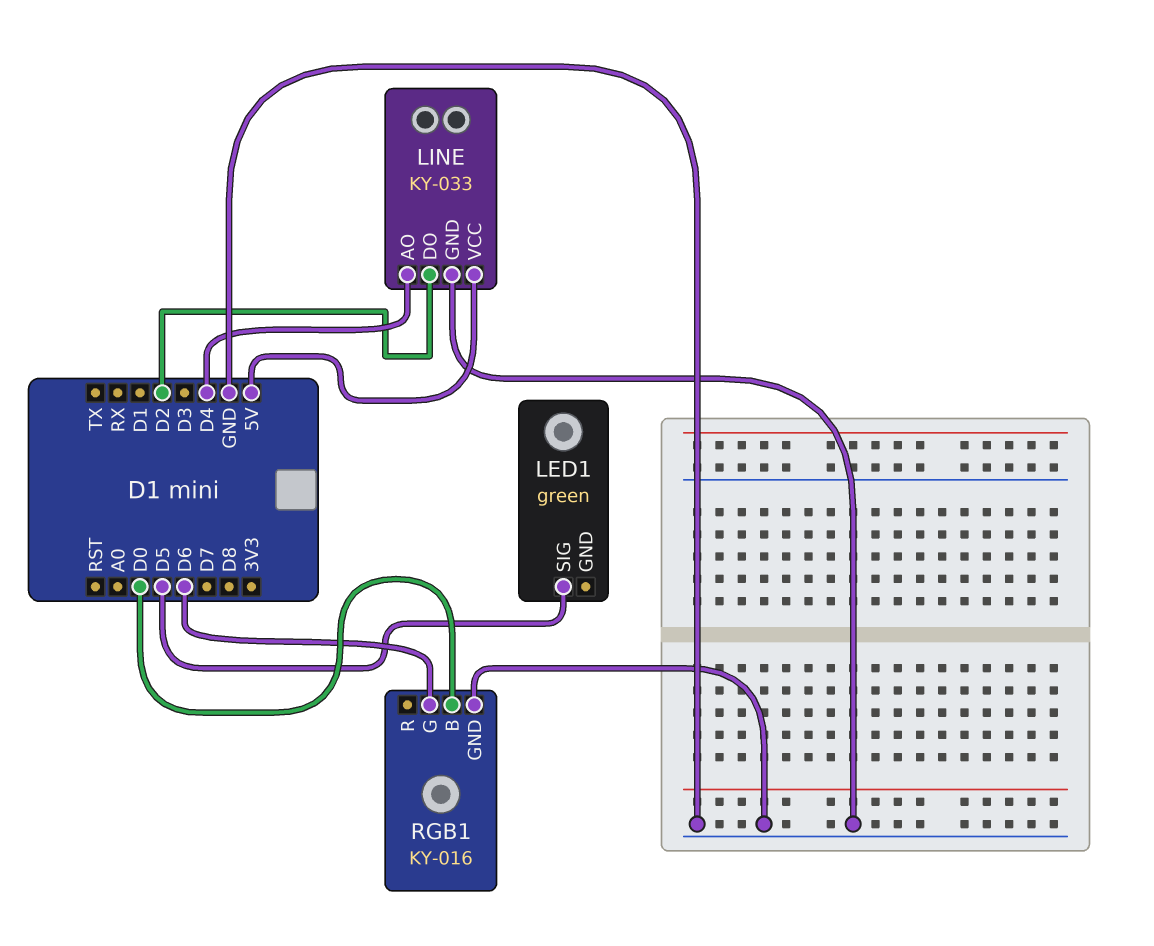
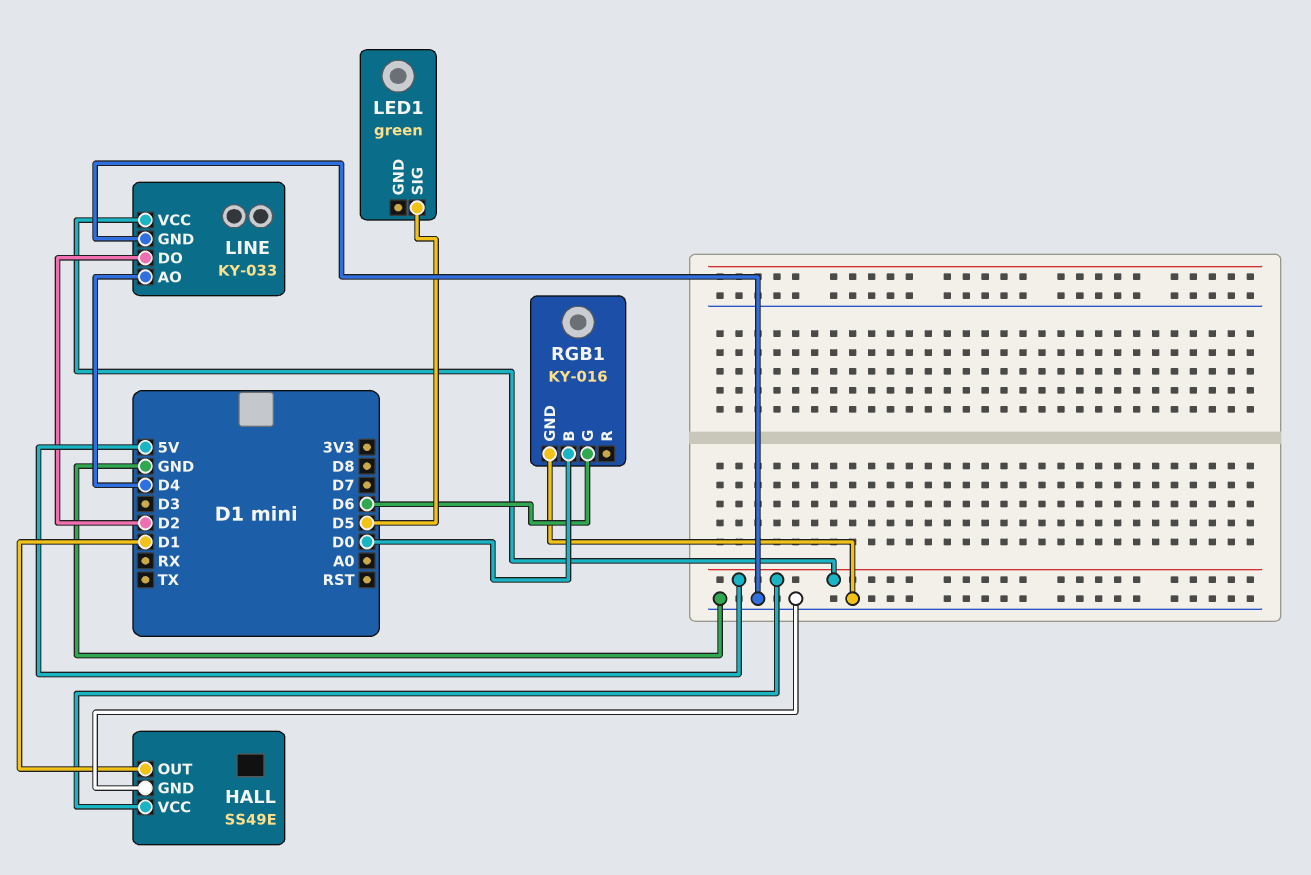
HALL: none -> SS49E
HALL pin GND: none -> GND
HALL pin OUT: none -> D1
HALL pin VCC: none -> 5V

